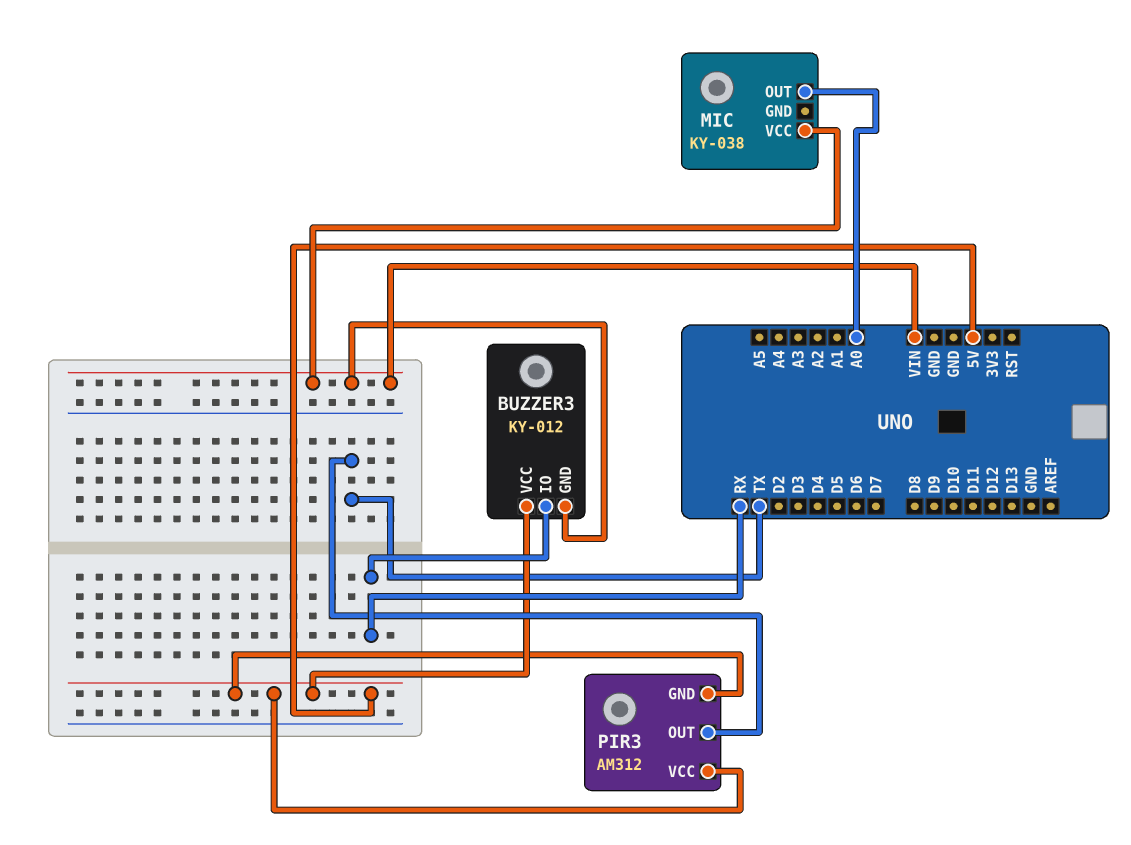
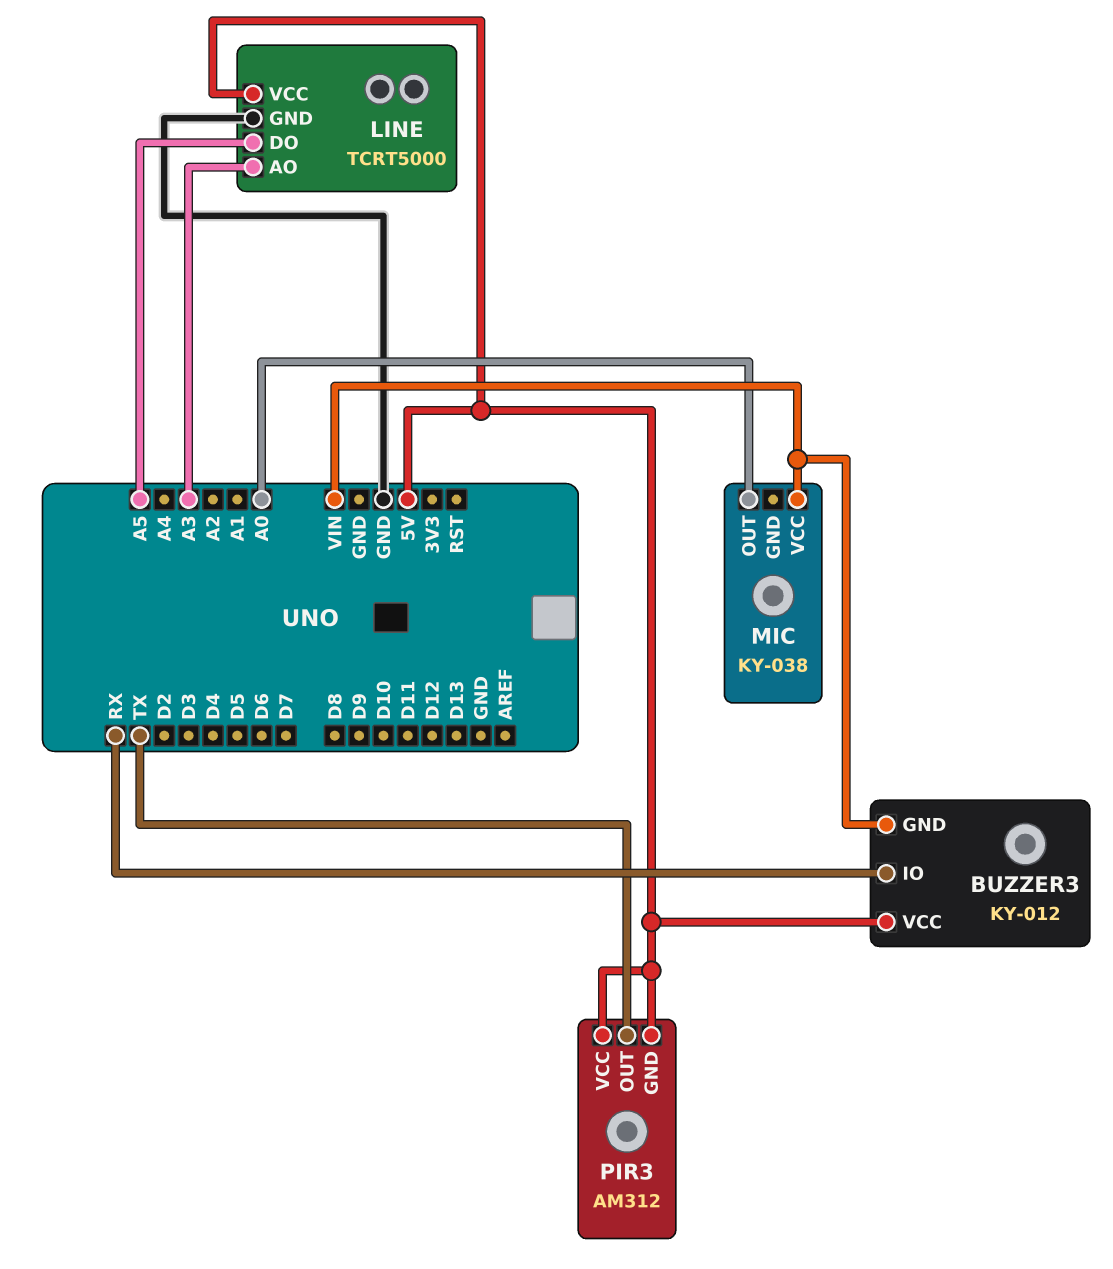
LINE: none -> TCRT5000
LINE pin AO: none -> A3
LINE pin DO: none -> A5
LINE pin GND: none -> GND
LINE pin VCC: none -> 5V

